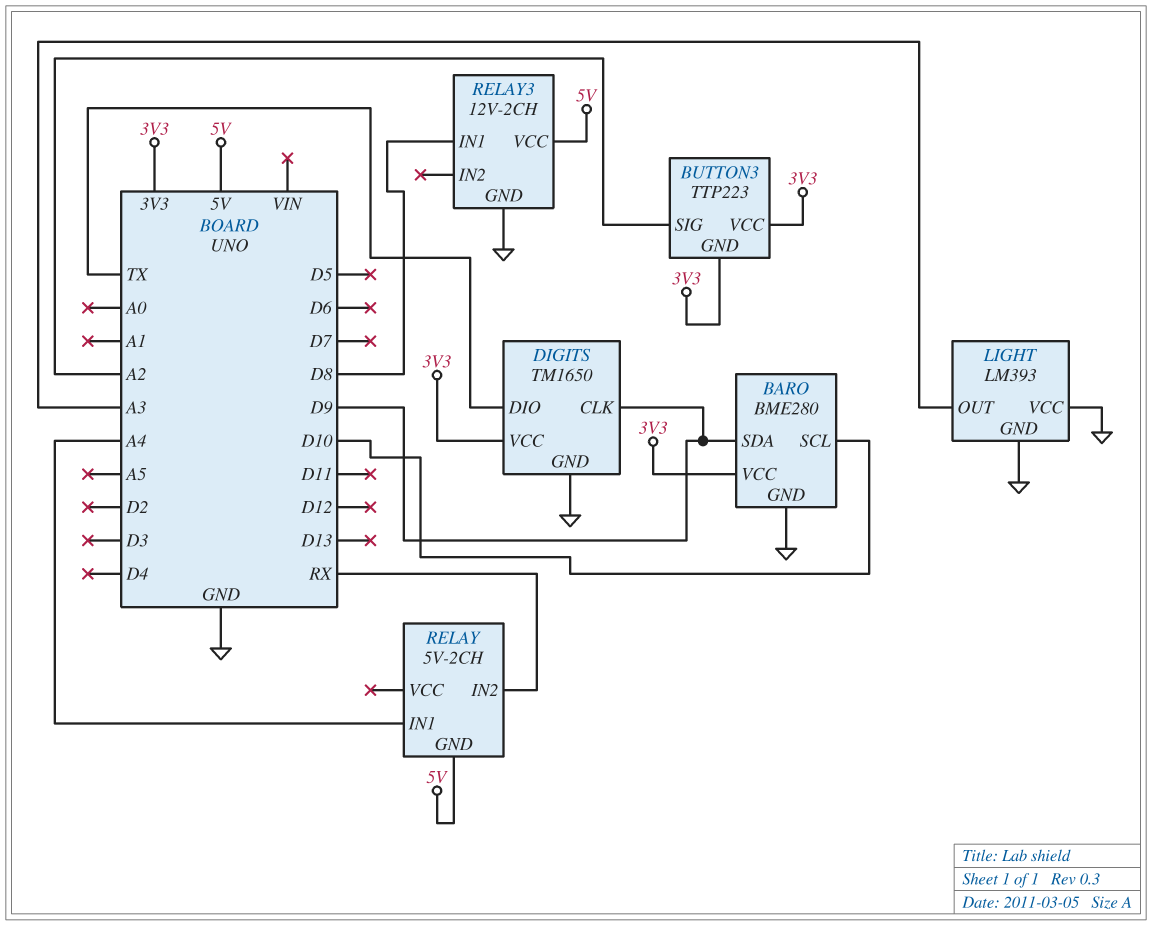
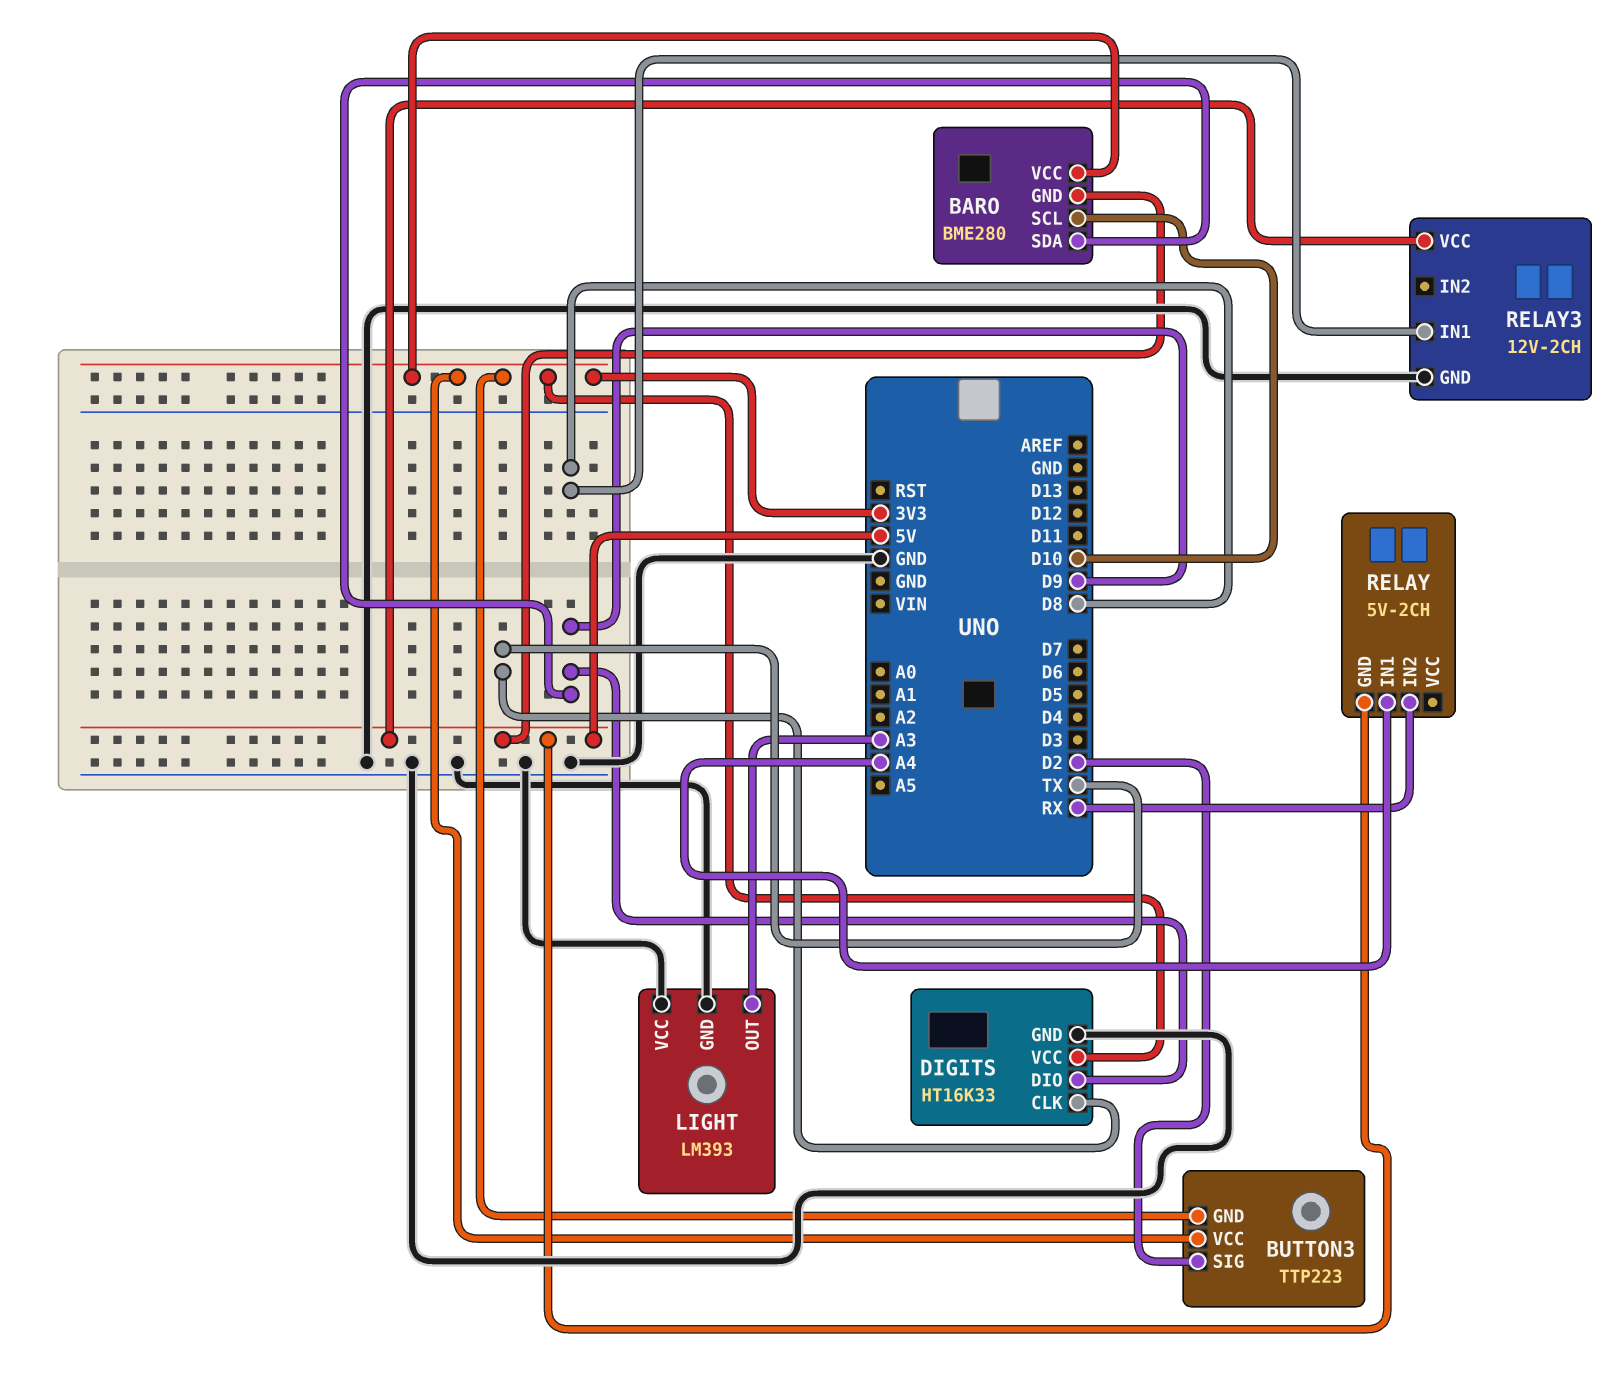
BARO pin GND: GND -> 5V
BUTTON3 pin SIG: A2 -> D2
DIGITS: TM1650 -> HT16K33
DIGITS pin CLK: D9 -> TX
DIGITS pin DIO: TX -> D9

